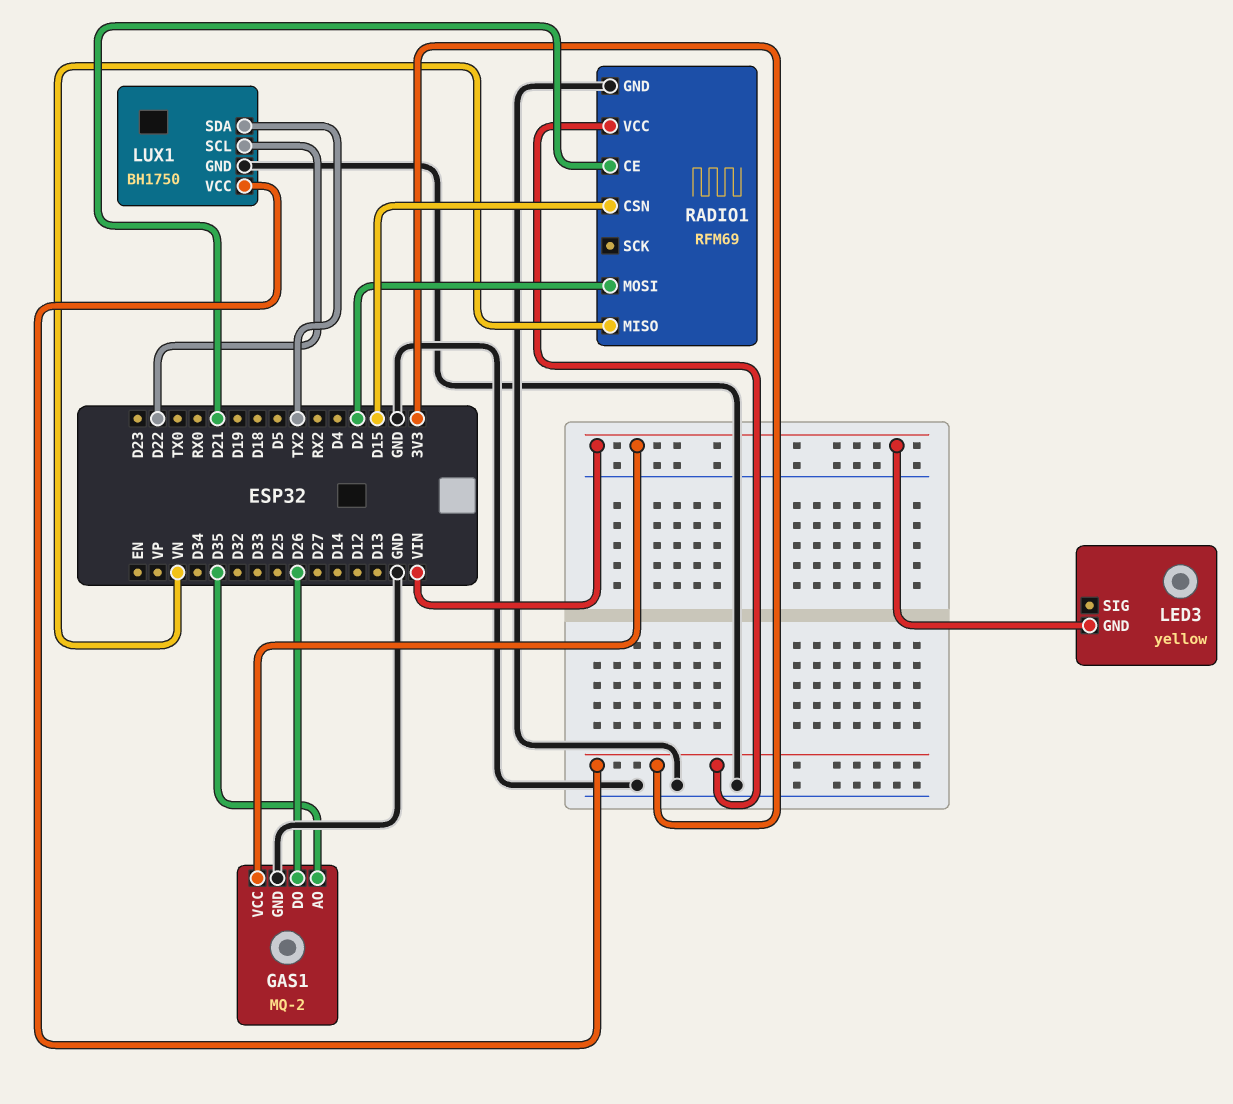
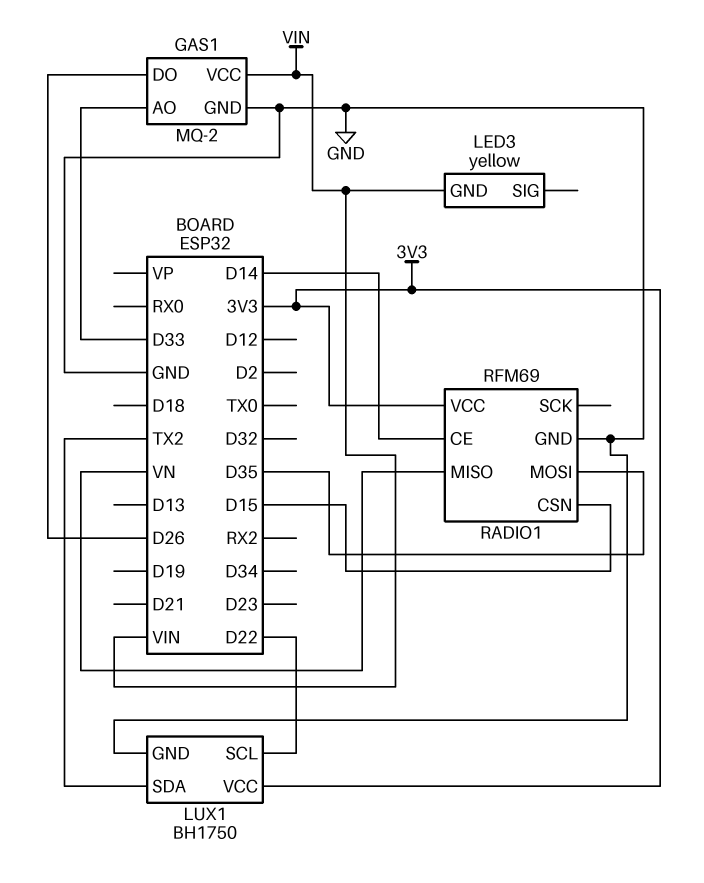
GAS1 pin AO: D35 -> D33
RADIO1 pin CE: D21 -> D14
RADIO1 pin MOSI: D2 -> D35

